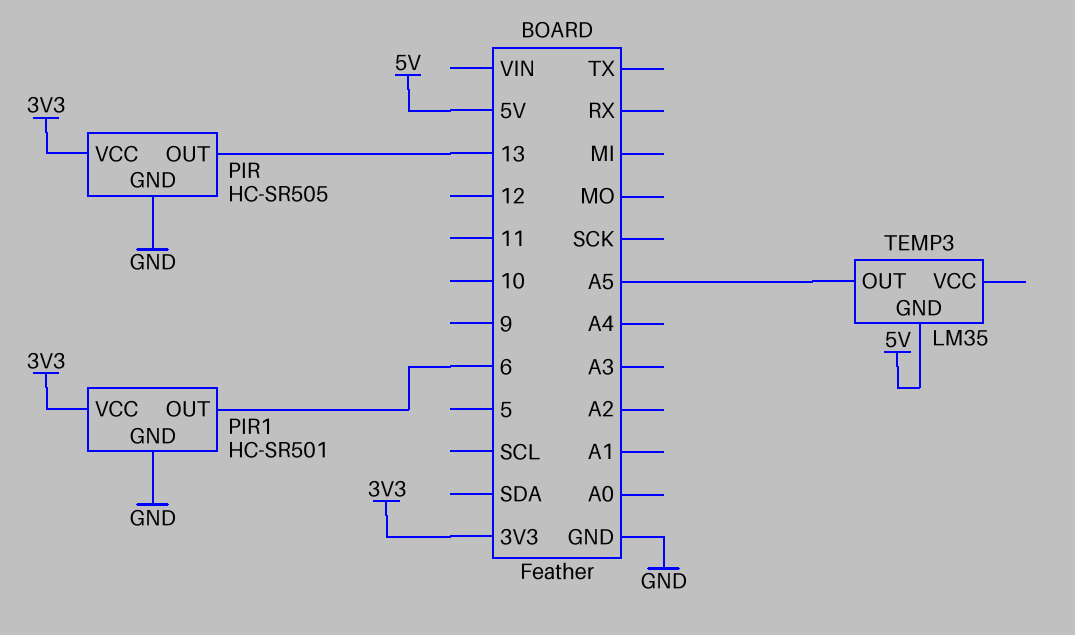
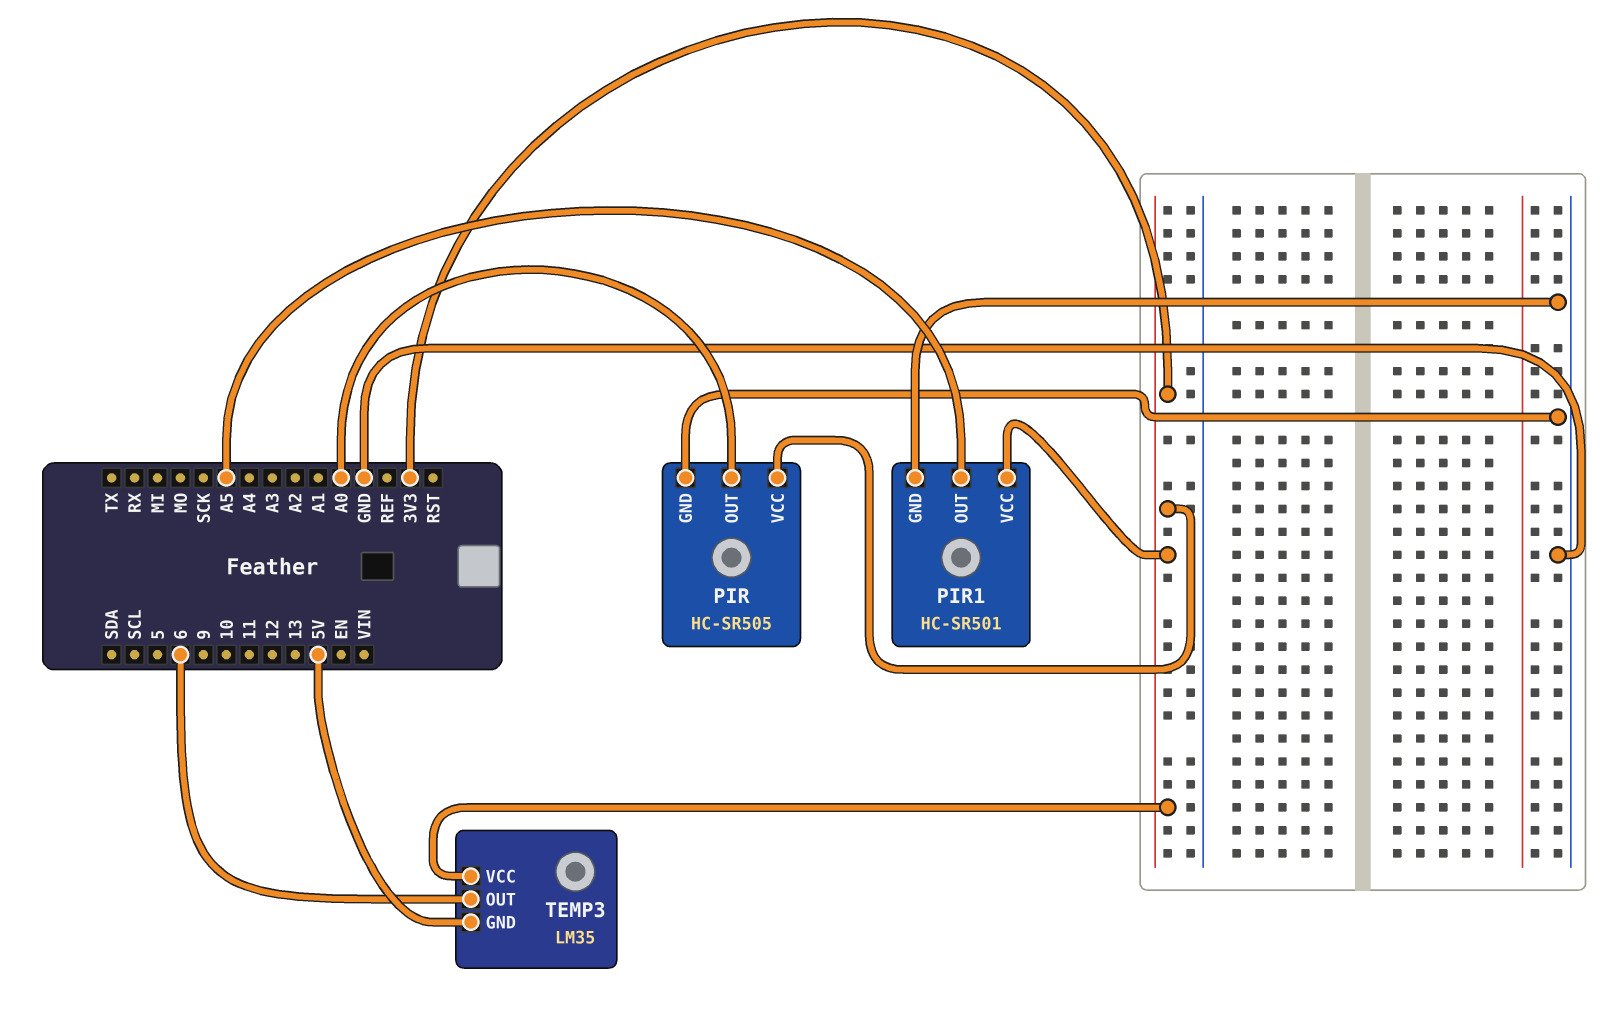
PIR pin OUT: 13 -> A0
PIR1 pin OUT: 6 -> A5
TEMP3 pin OUT: A5 -> 6
TEMP3 pin VCC: none -> 3V3

